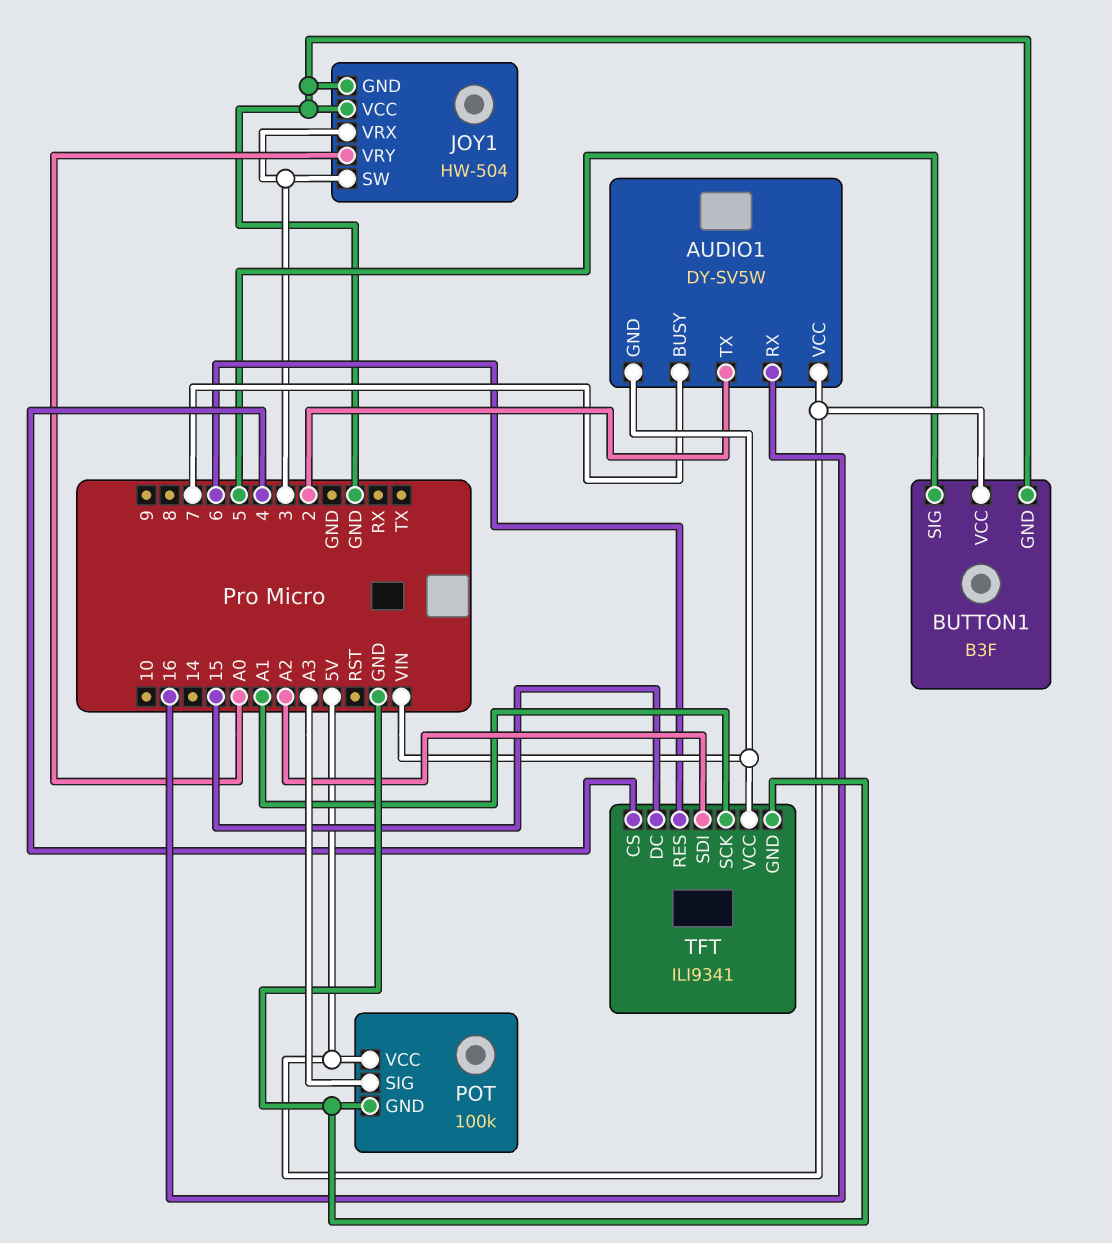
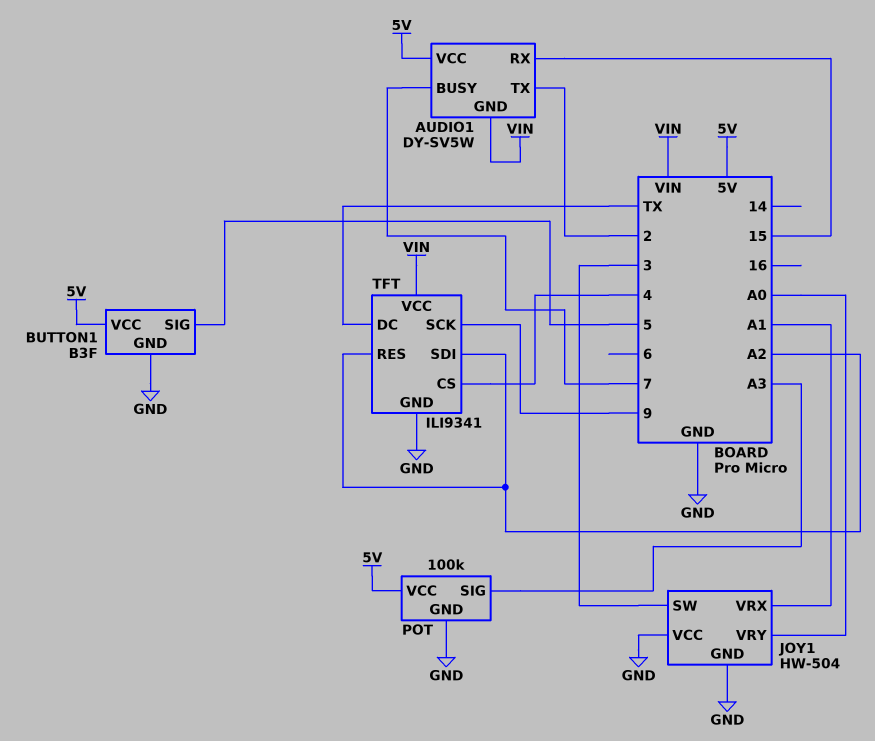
AUDIO1 pin RX: 16 -> 15
JOY1 pin VRX: 3 -> A1
TFT pin DC: 15 -> TX
TFT pin RES: 6 -> A2
TFT pin SCK: A1 -> 9

